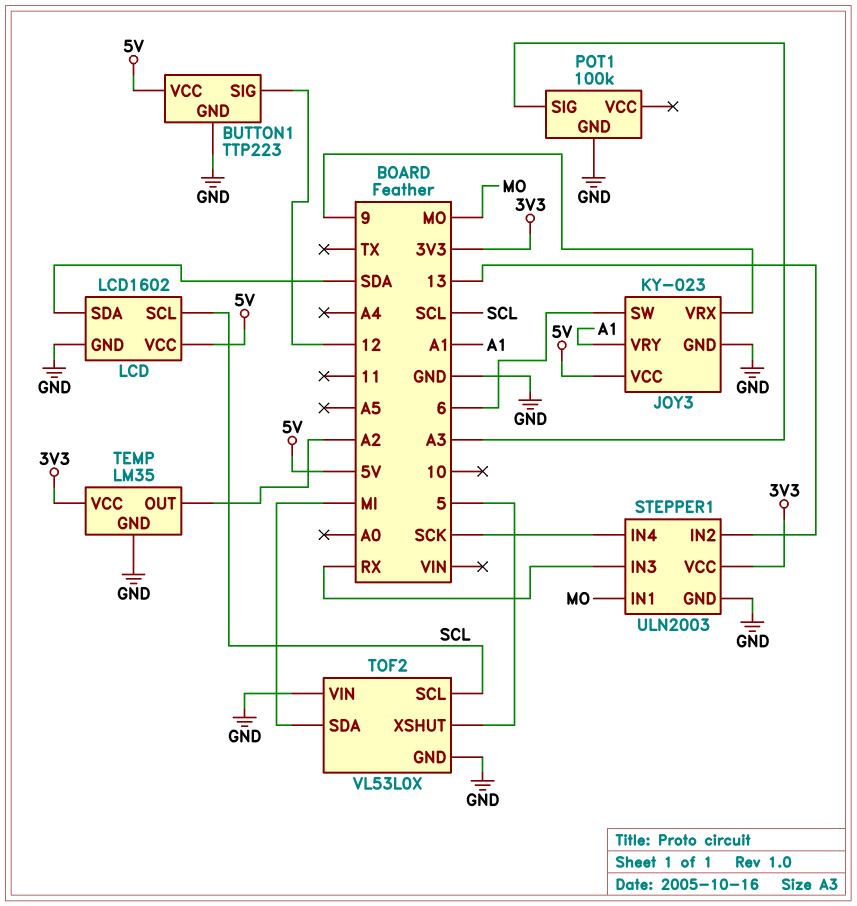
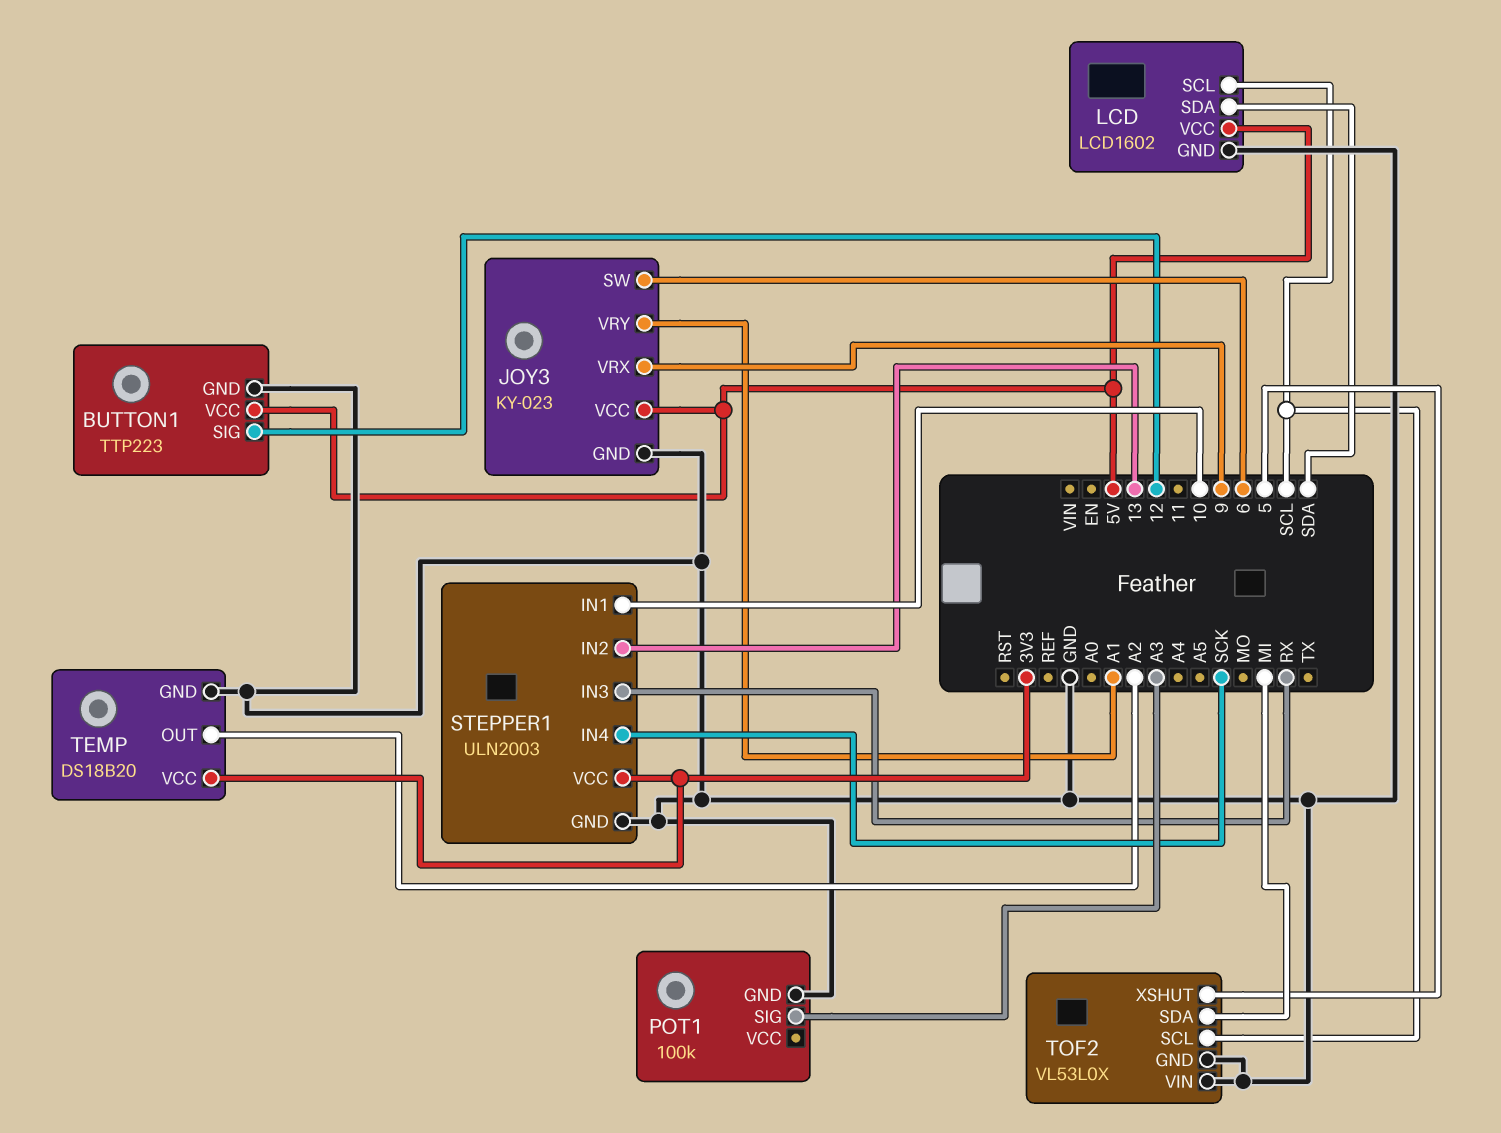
STEPPER1 pin IN1: MO -> 10
TEMP: LM35 -> DS18B20

